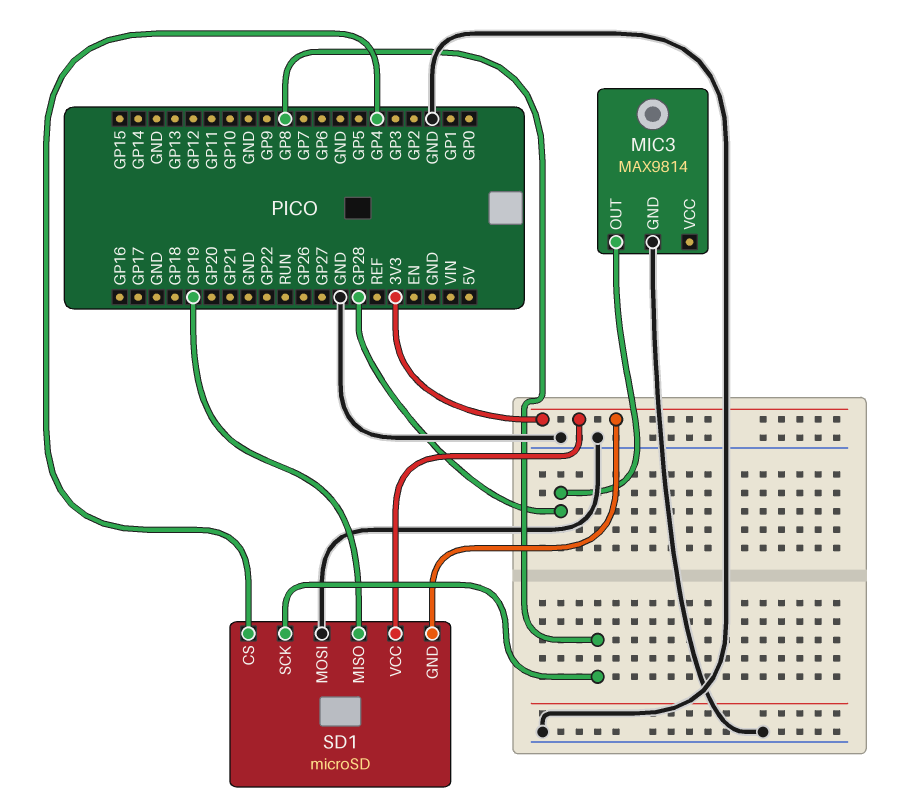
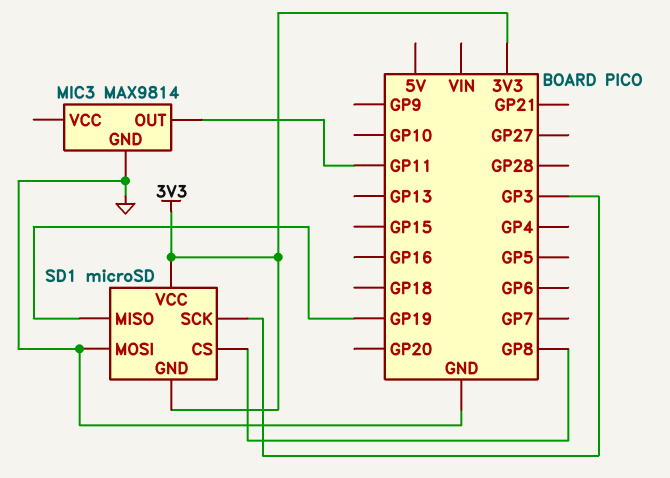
MIC3 pin OUT: GP28 -> GP11
SD1 pin CS: GP4 -> GP8
SD1 pin SCK: GP8 -> GP3

